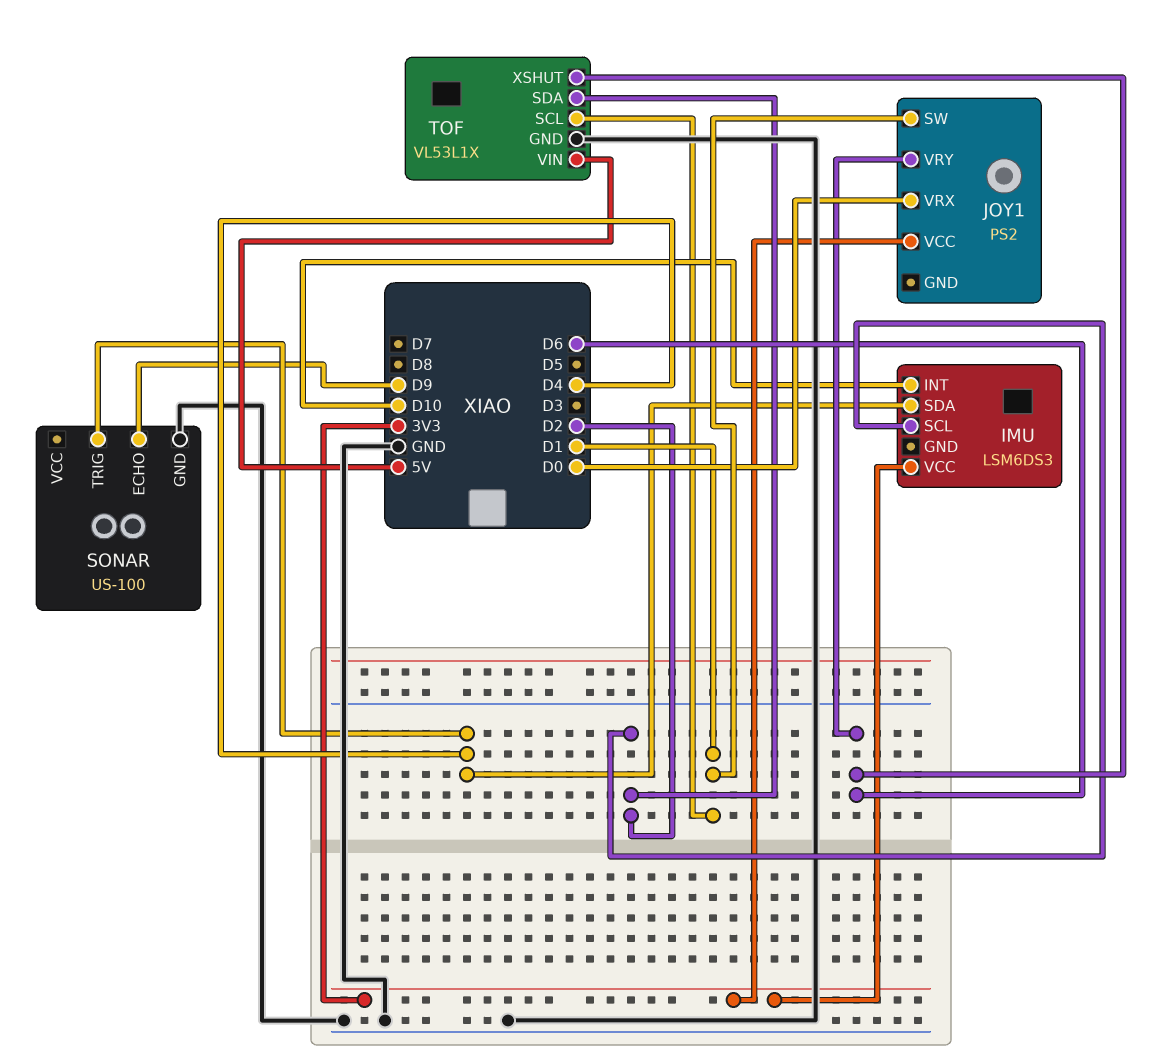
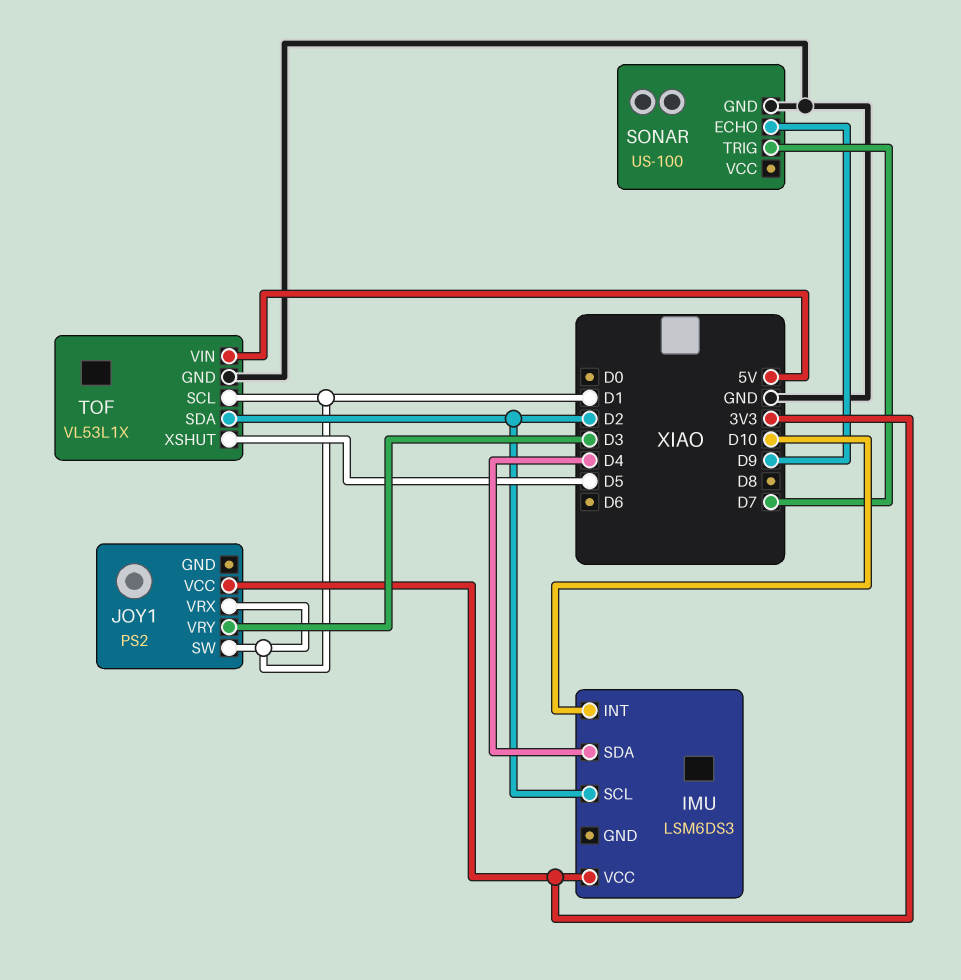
JOY1 pin VRX: D0 -> D1
JOY1 pin VRY: D6 -> D3
SONAR pin TRIG: D4 -> D7
TOF pin XSHUT: D6 -> D5

